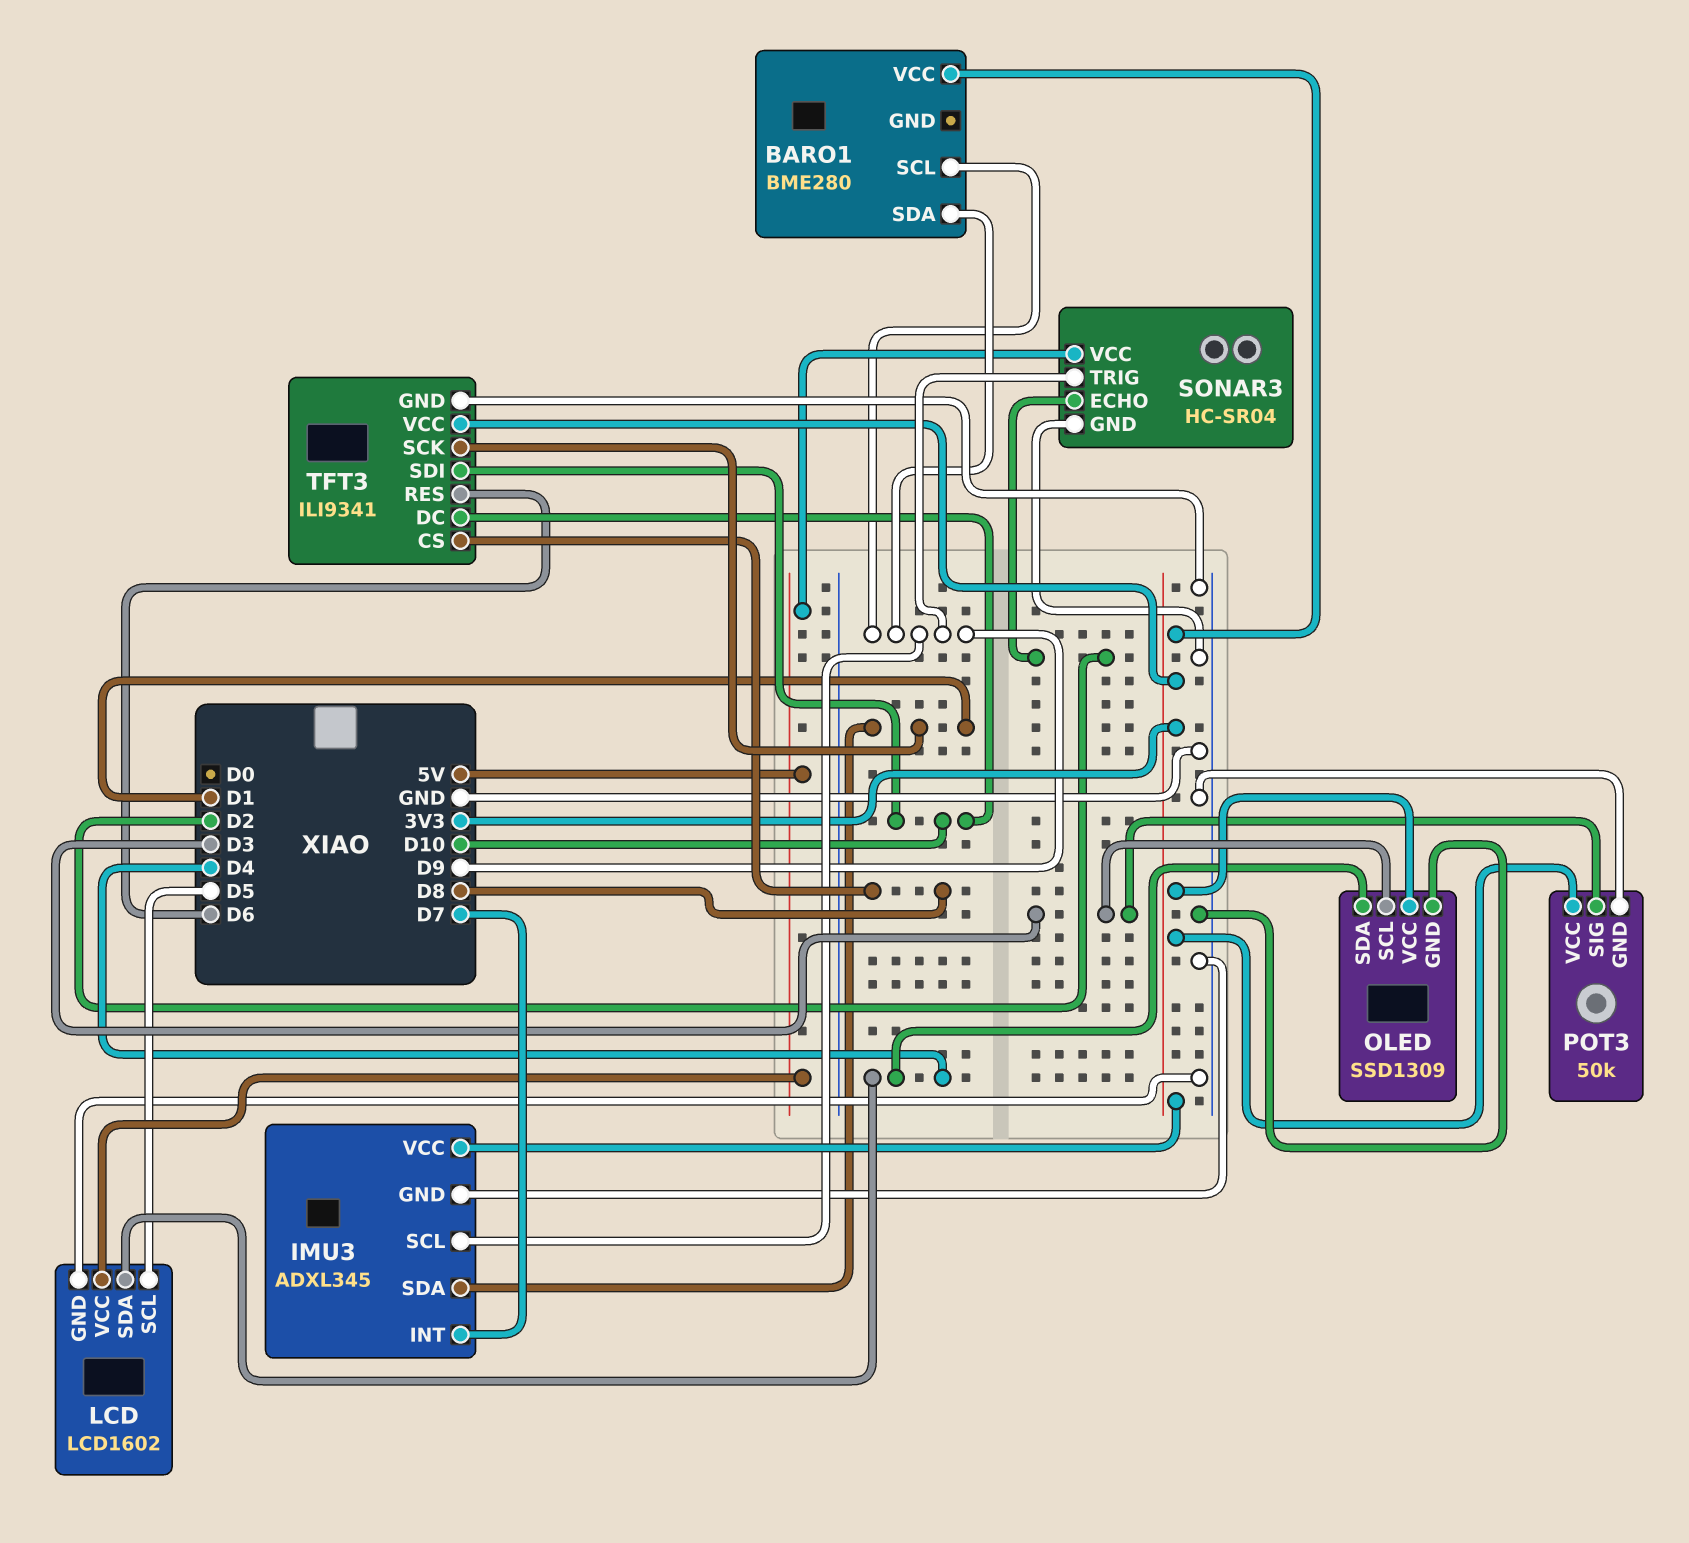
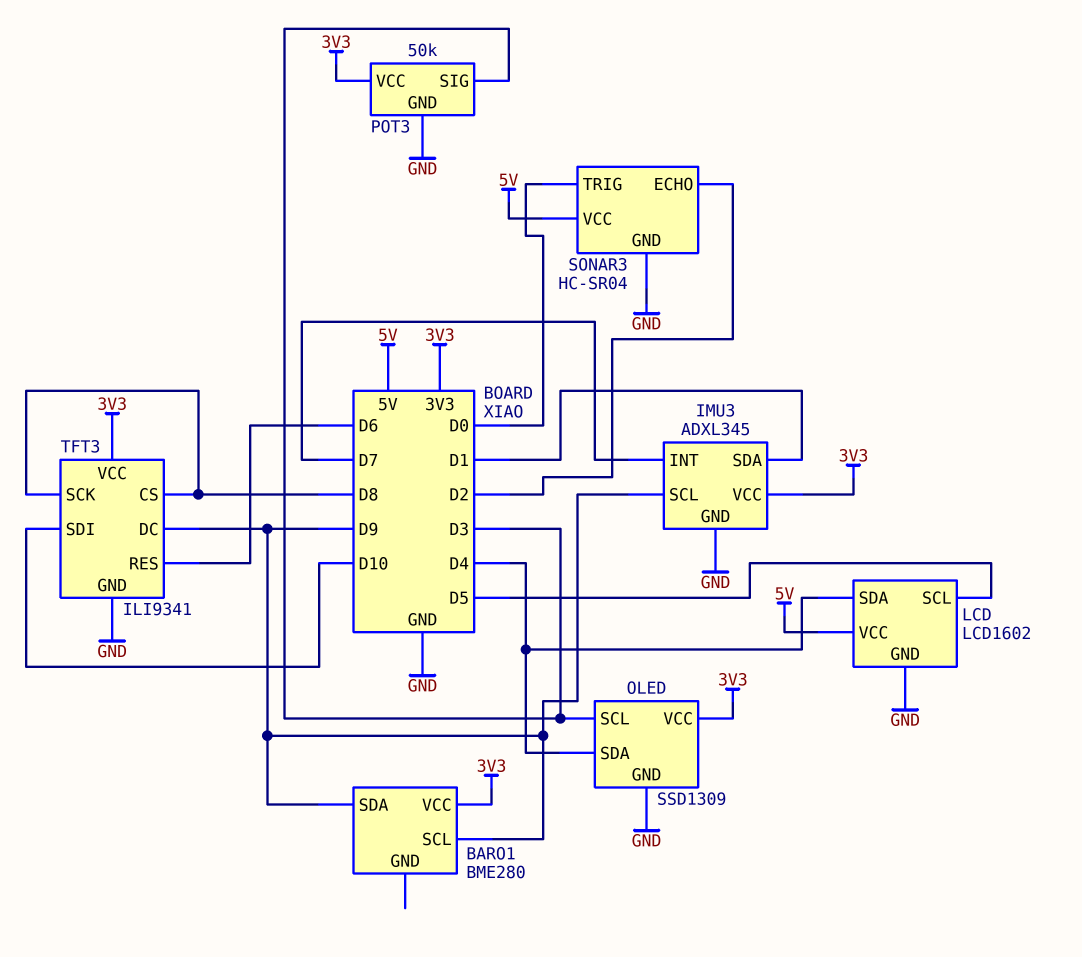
SONAR3 pin TRIG: D9 -> D0
TFT3 pin DC: D10 -> D9
TFT3 pin SCK: D1 -> D8

